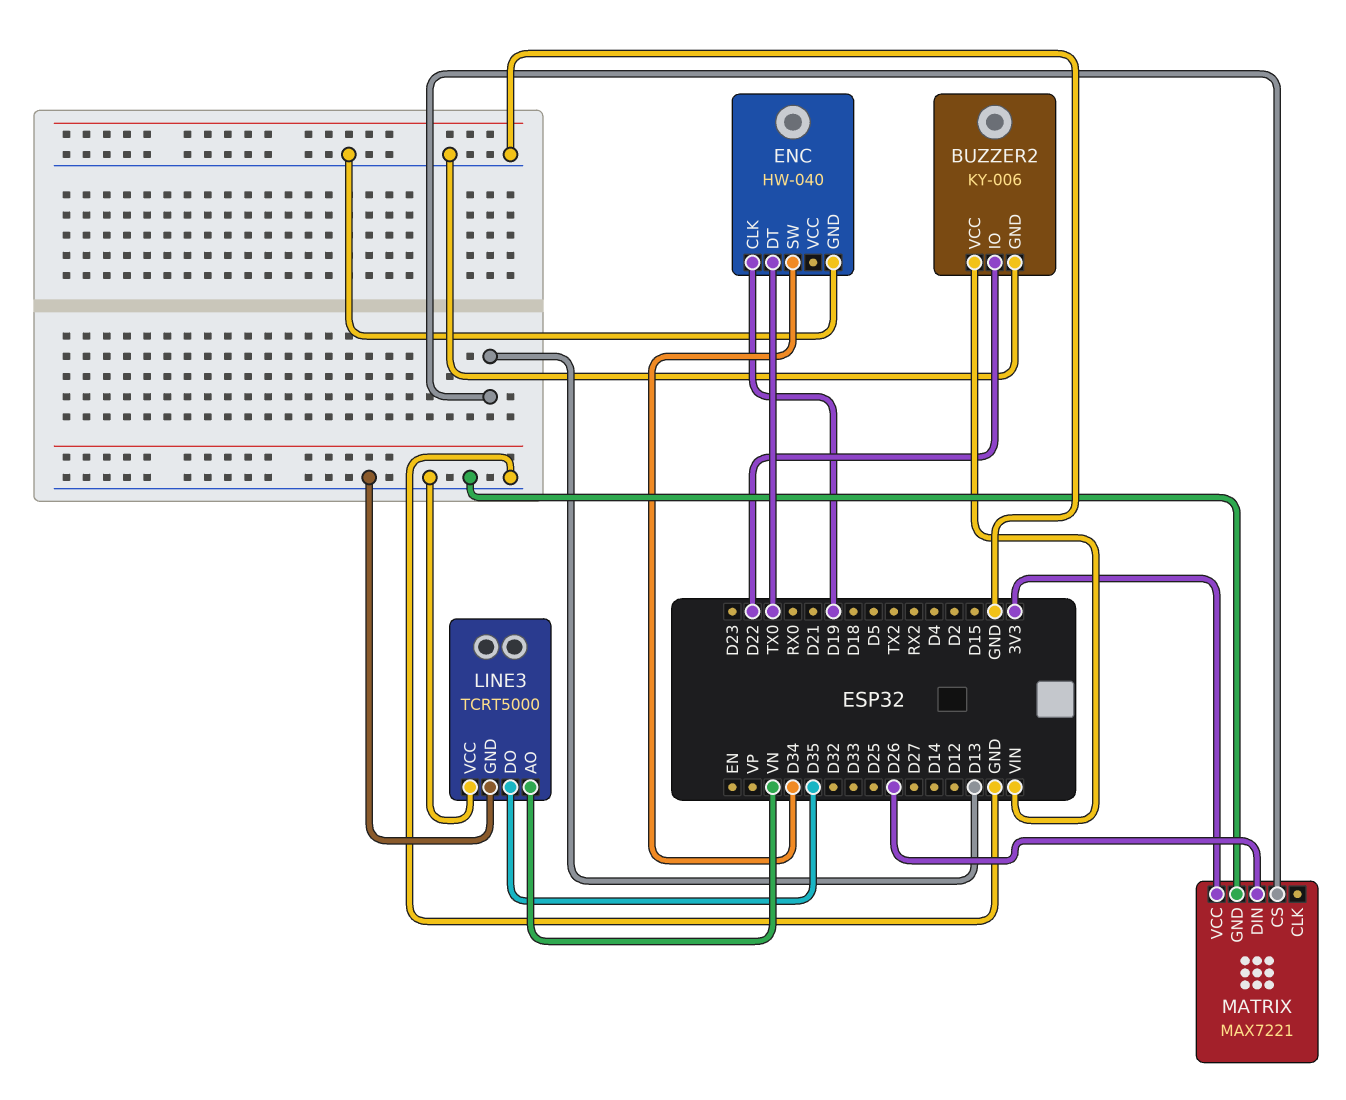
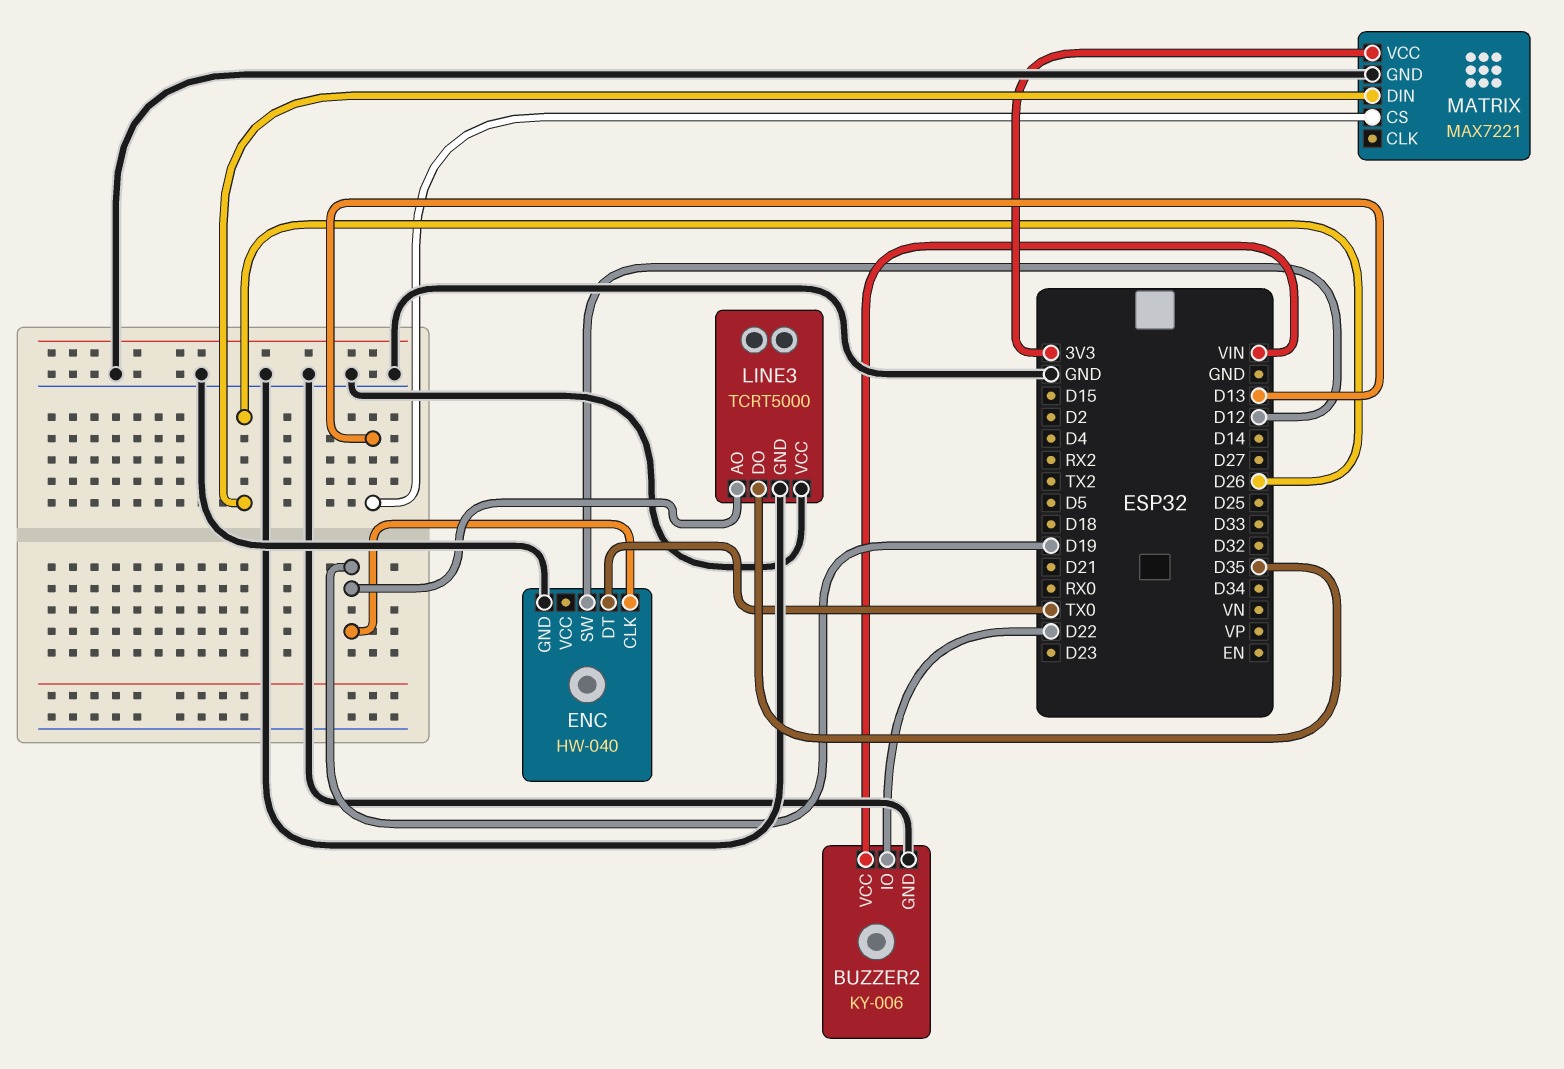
ENC pin SW: D34 -> D12
LINE3 pin AO: VN -> D19

